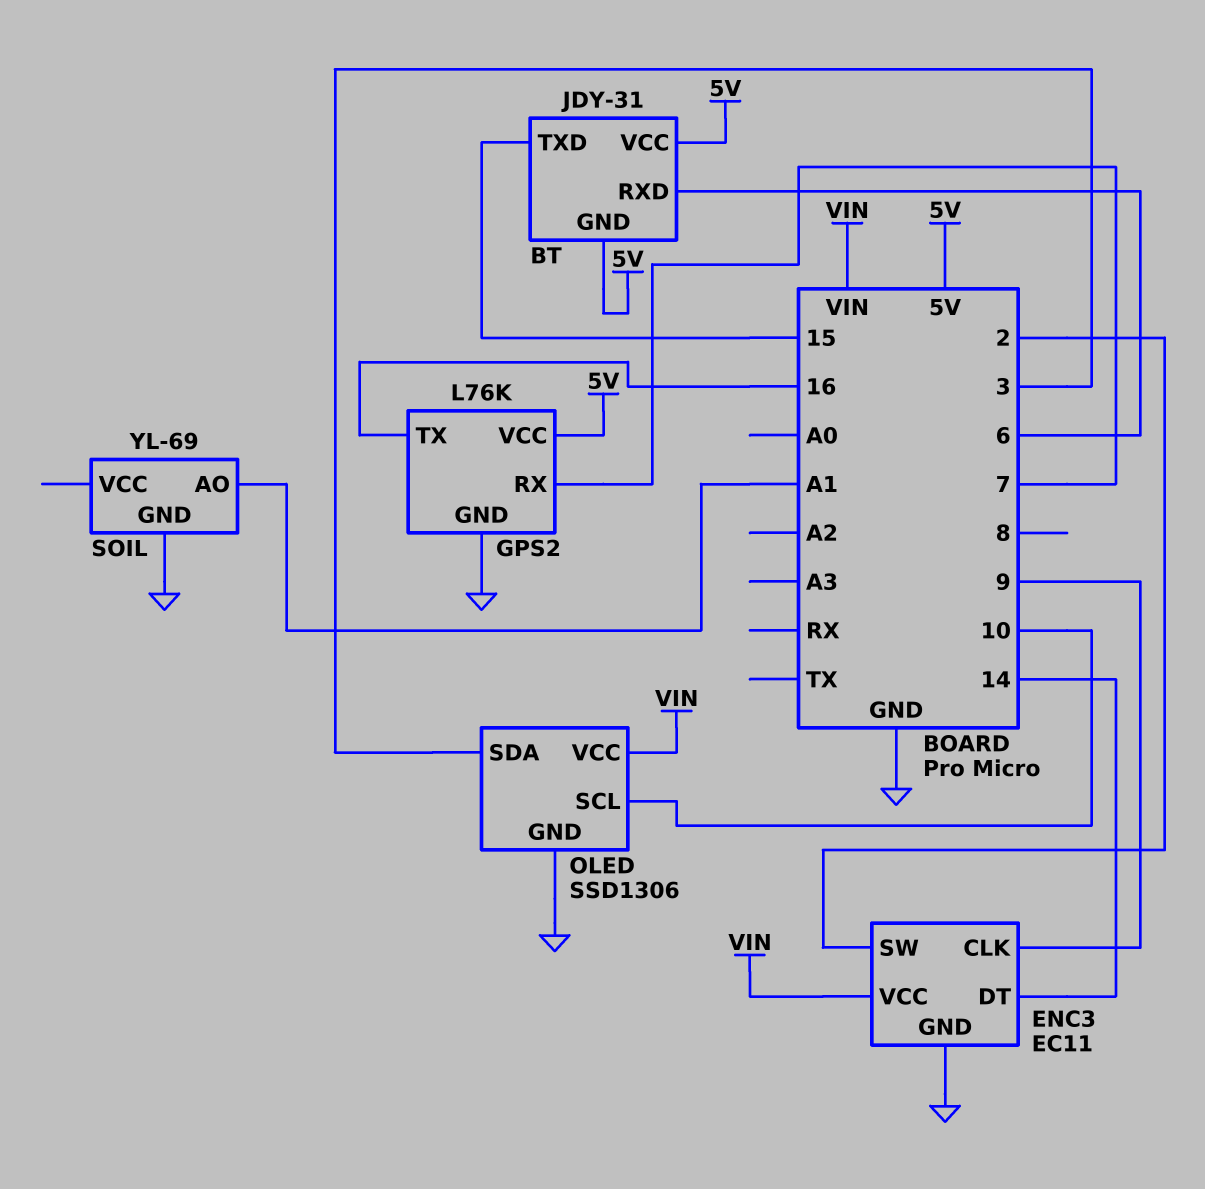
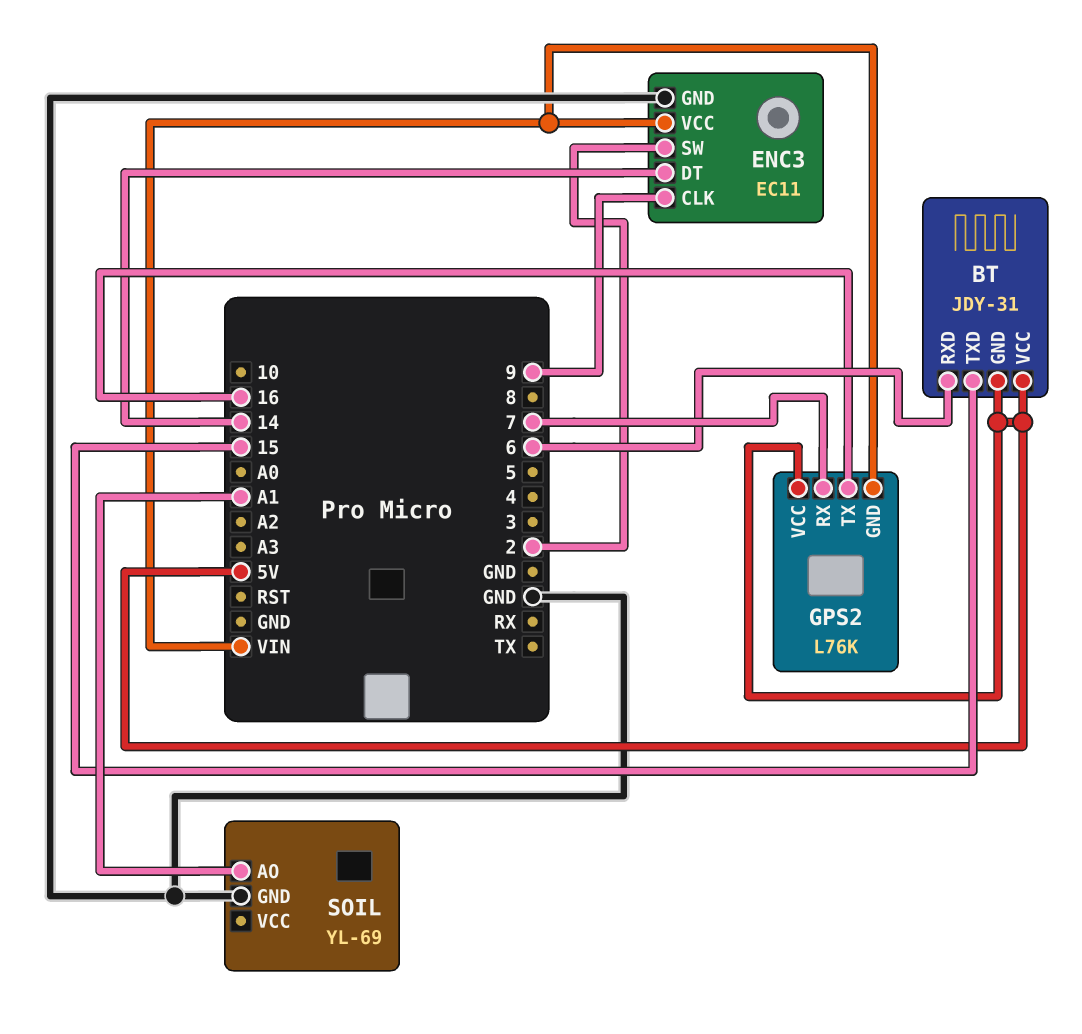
GPS2 pin GND: GND -> VIN
OLED: SSD1306 -> none
OLED pin GND: GND -> none
OLED pin SCL: 10 -> none
OLED pin SDA: 3 -> none
OLED pin VCC: VIN -> none

